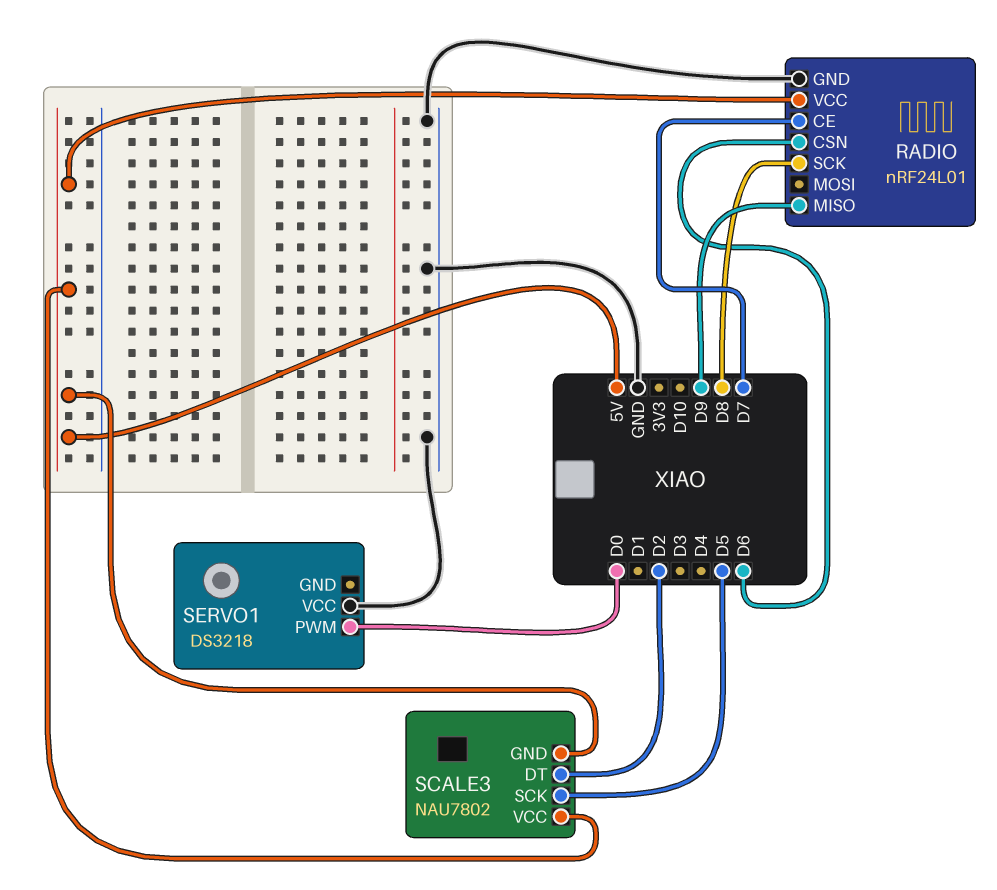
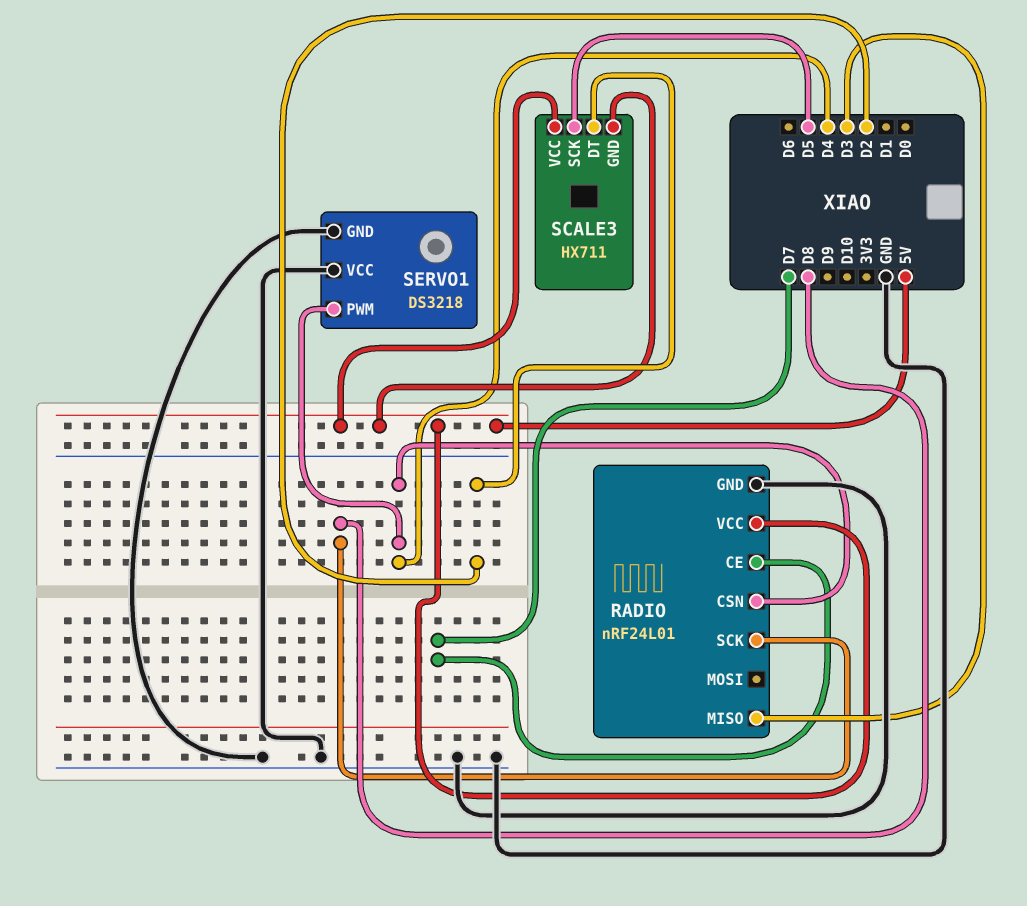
RADIO pin CSN: D6 -> D4
RADIO pin MISO: D9 -> D3
SCALE3: NAU7802 -> HX711
SERVO1 pin GND: none -> GND
SERVO1 pin PWM: D0 -> D4

